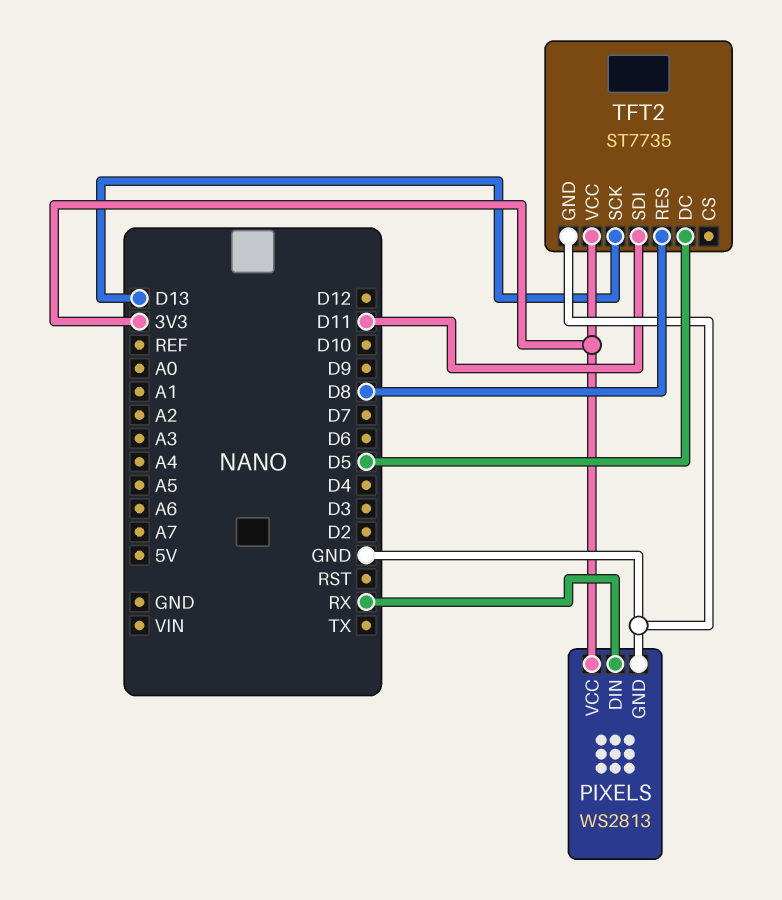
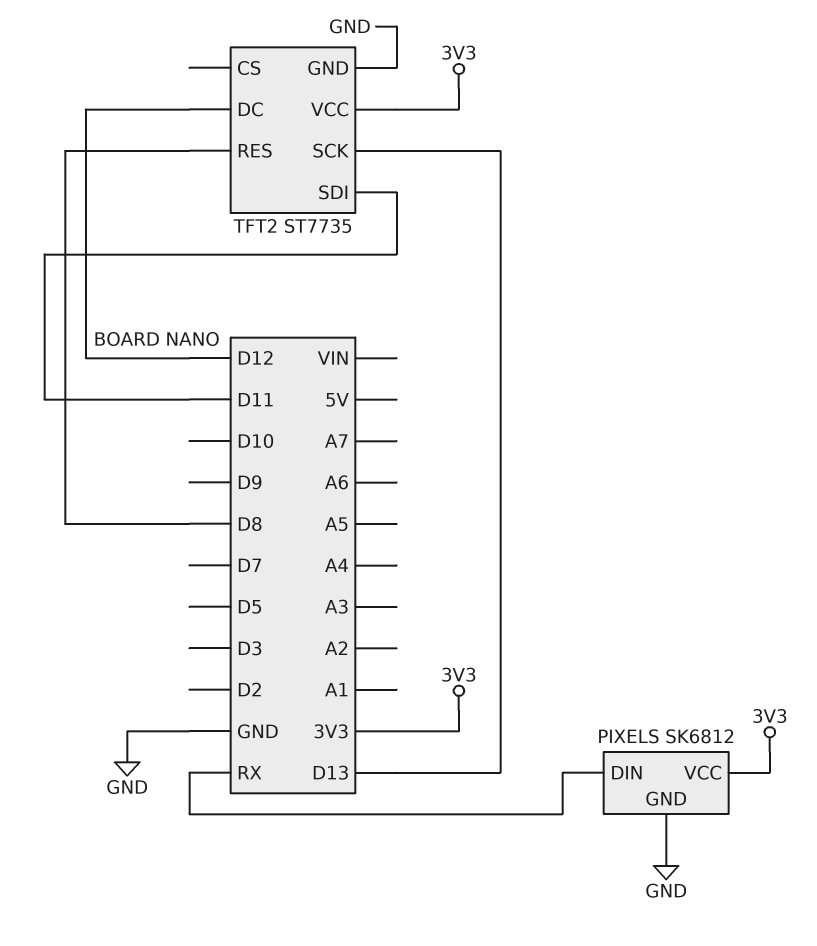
PIXELS: WS2813 -> SK6812
TFT2 pin DC: D5 -> D12

